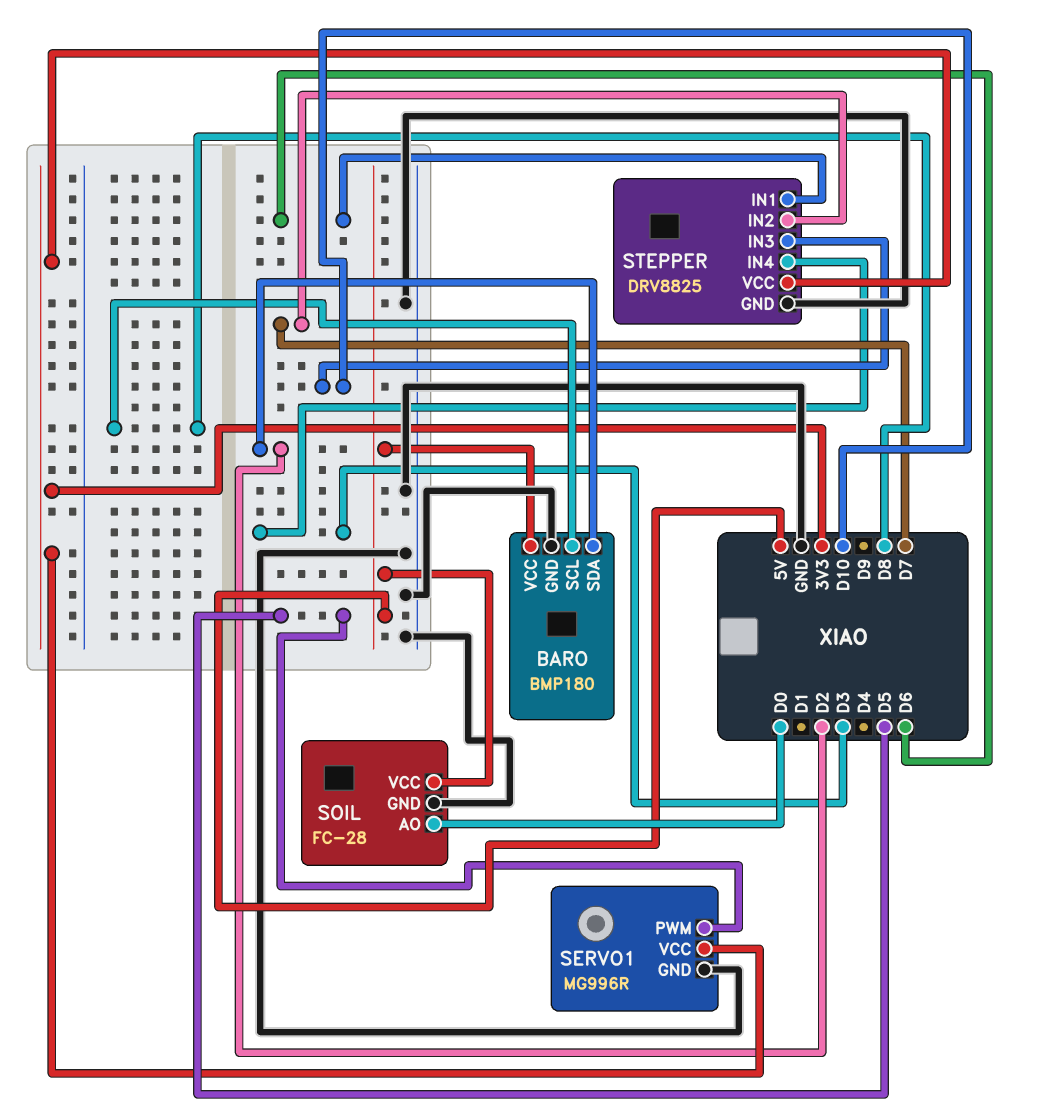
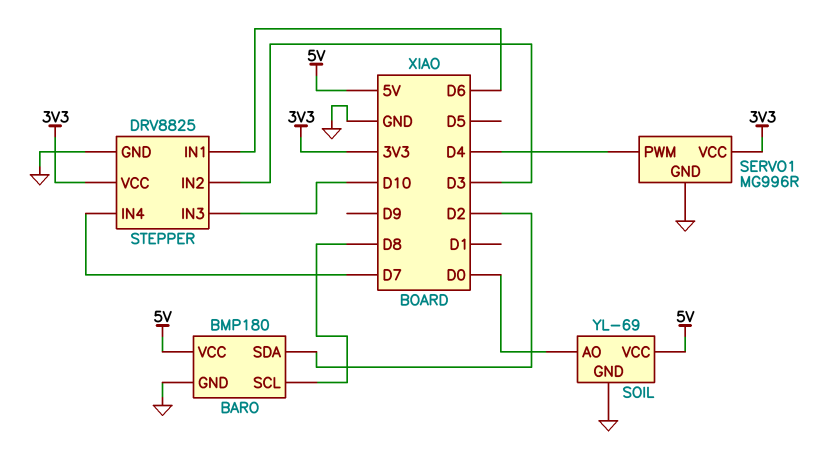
SERVO1 pin PWM: D5 -> D4
SOIL: FC-28 -> YL-69
STEPPER pin IN2: D7 -> D3
STEPPER pin IN4: D3 -> D7

